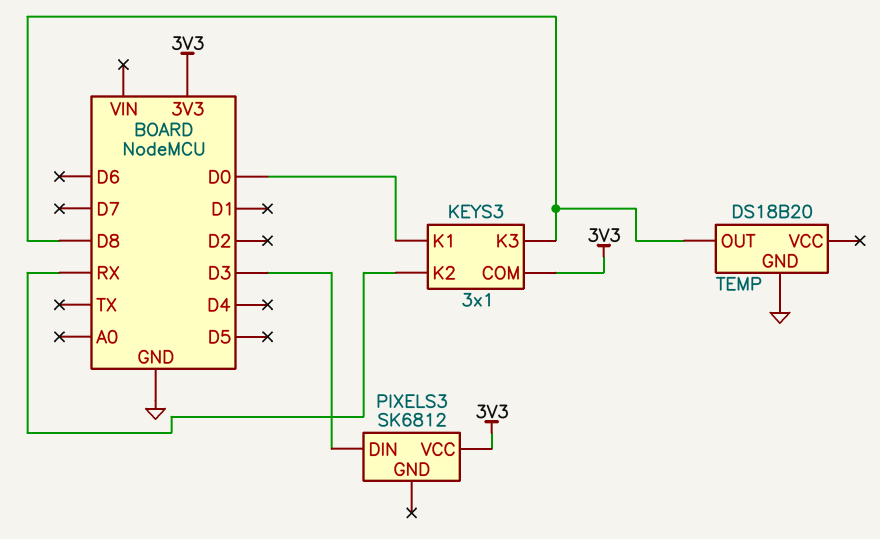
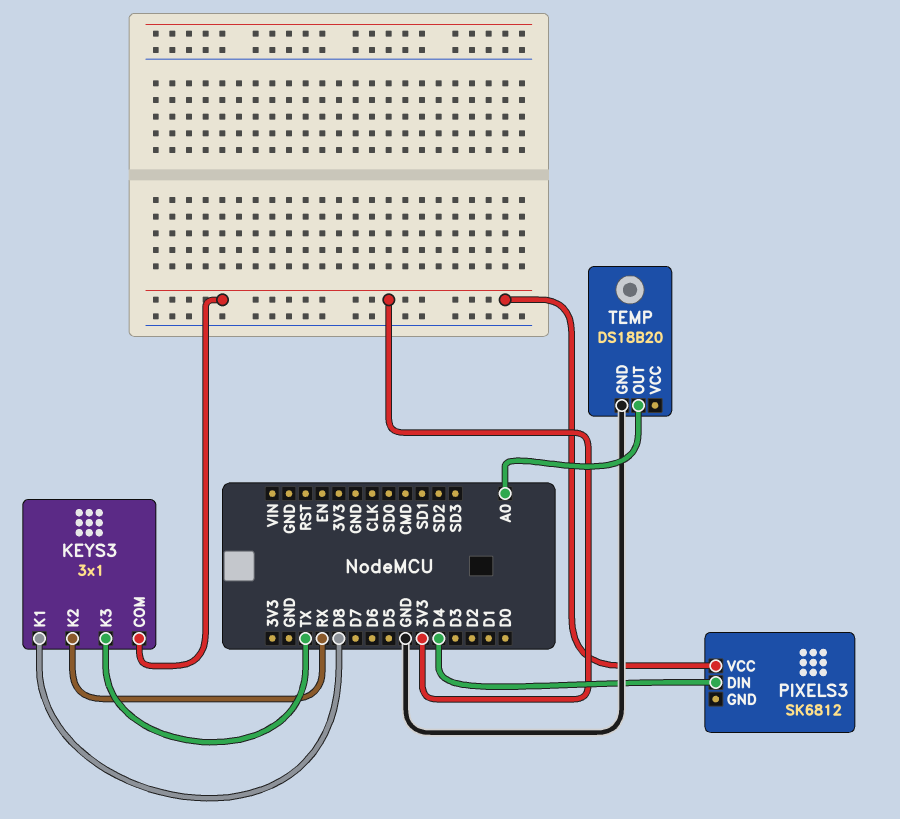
KEYS3 pin K1: D0 -> D8
KEYS3 pin K3: D8 -> TX
PIXELS3 pin DIN: D3 -> D4
TEMP pin OUT: D8 -> A0

